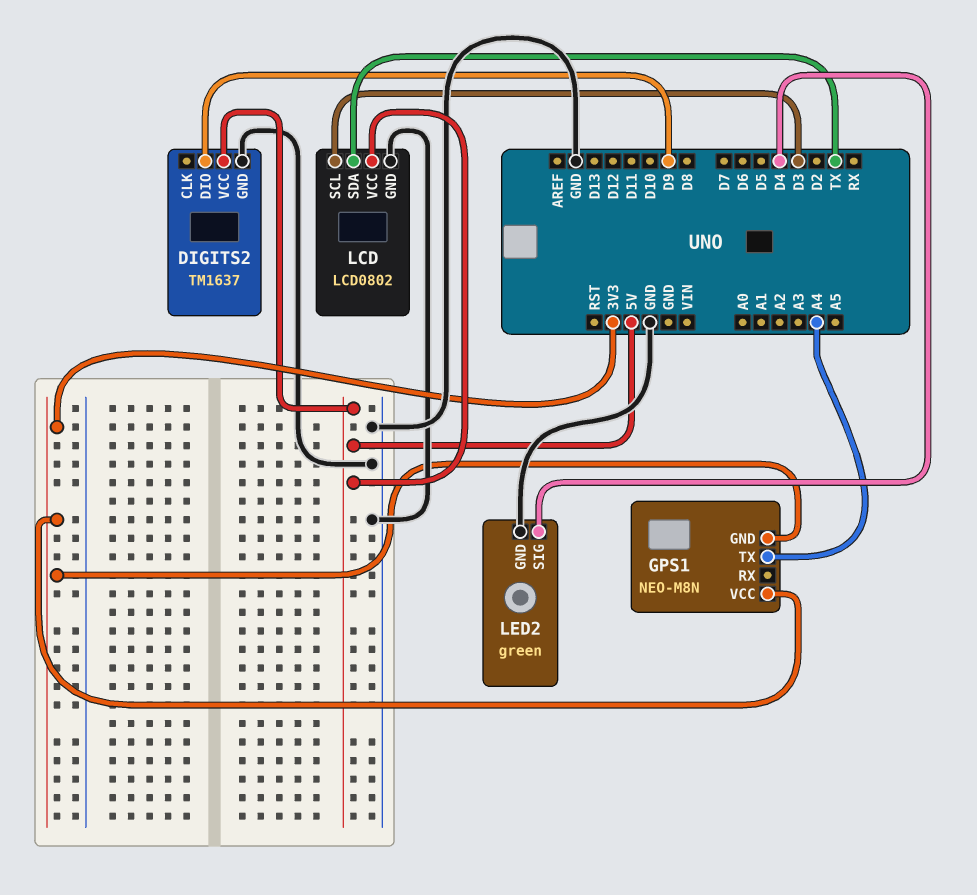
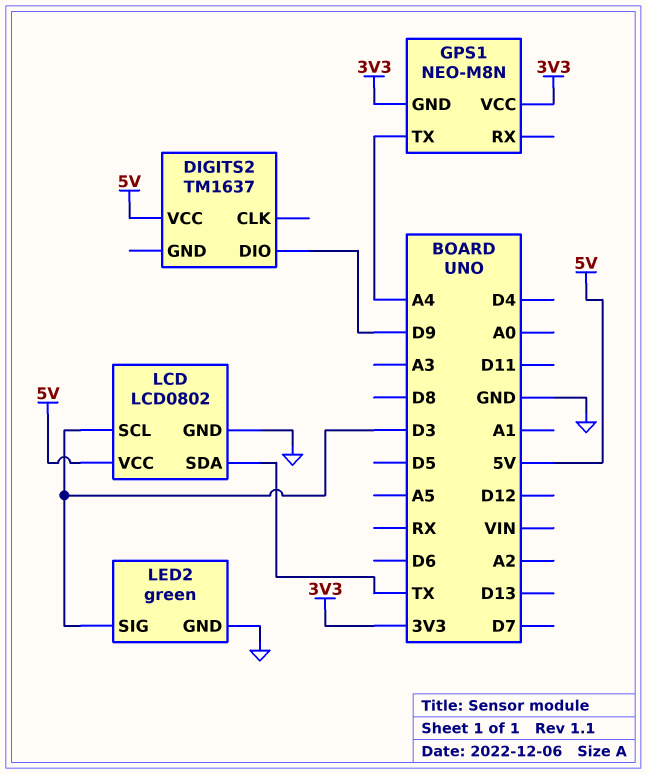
DIGITS2 pin GND: GND -> none
LED2 pin SIG: D4 -> D3

